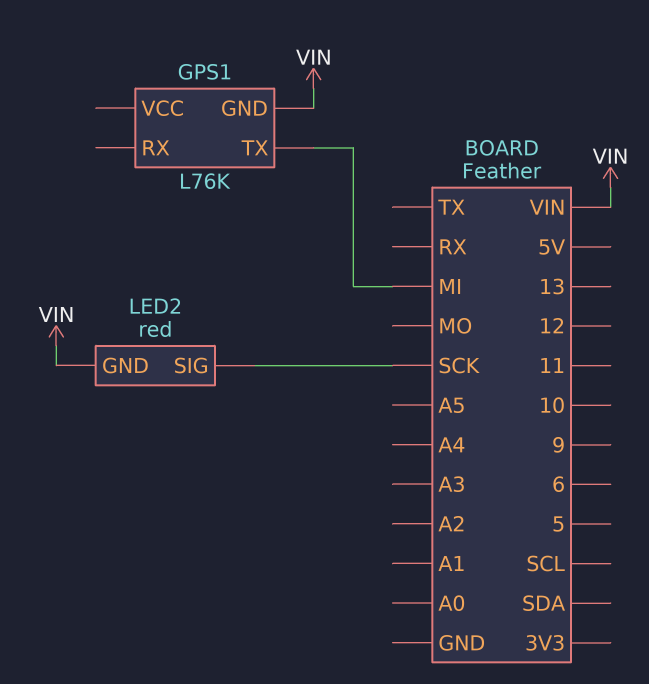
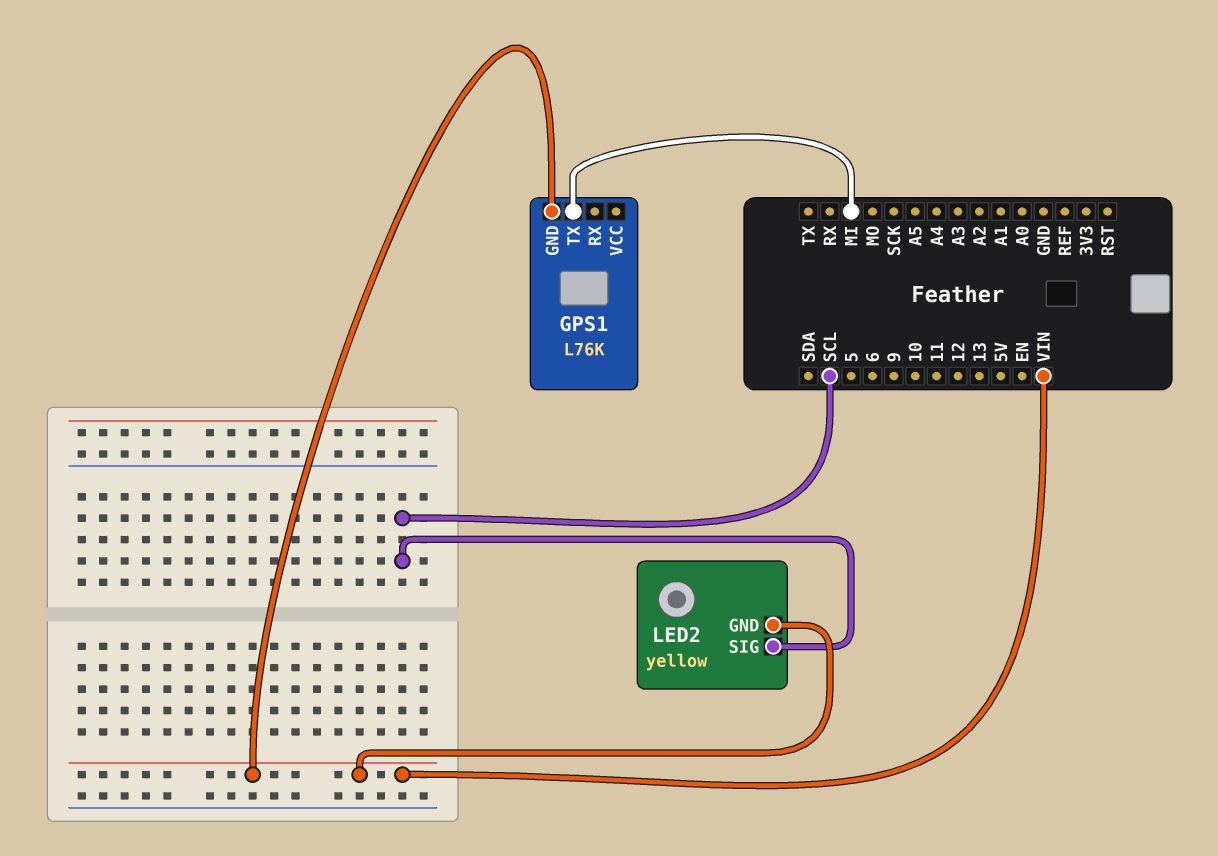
LED2: red -> yellow
LED2 pin SIG: SCK -> SCL

